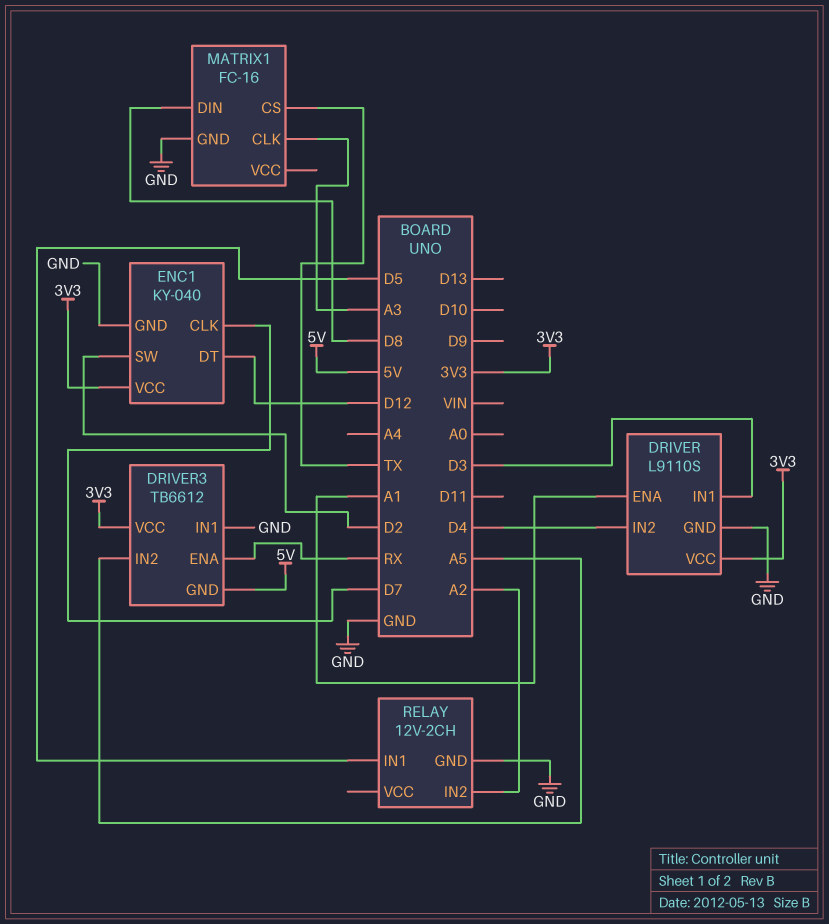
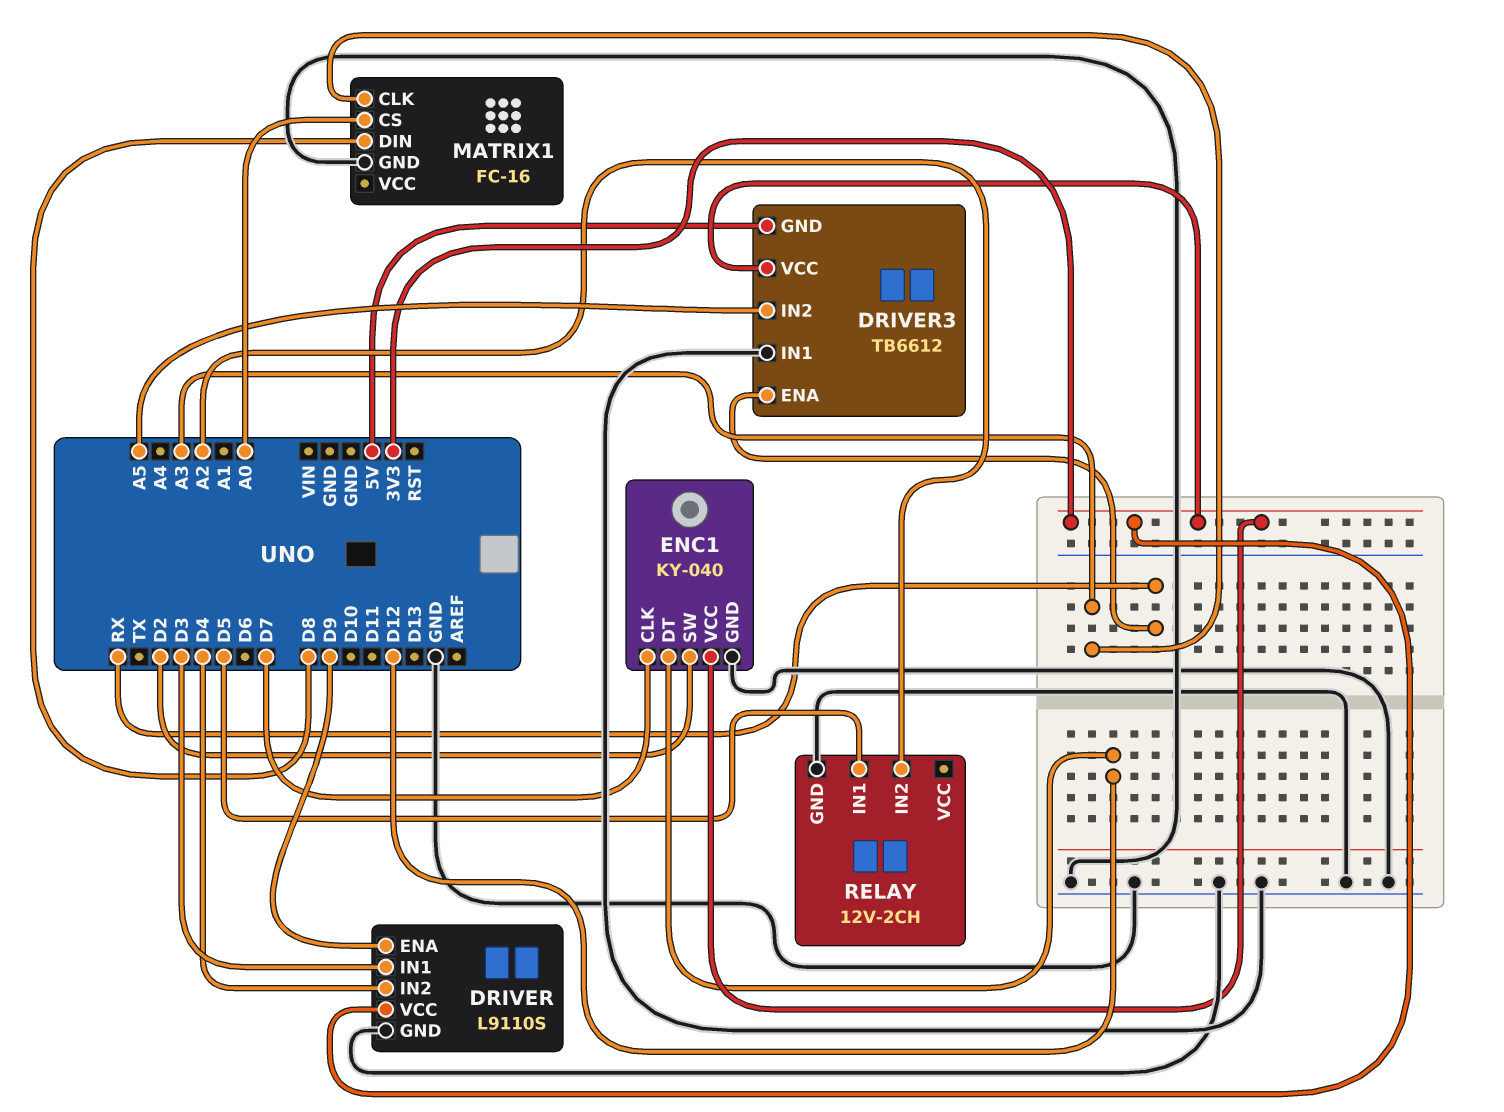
DRIVER pin ENA: A1 -> D9
MATRIX1 pin CS: TX -> A0

